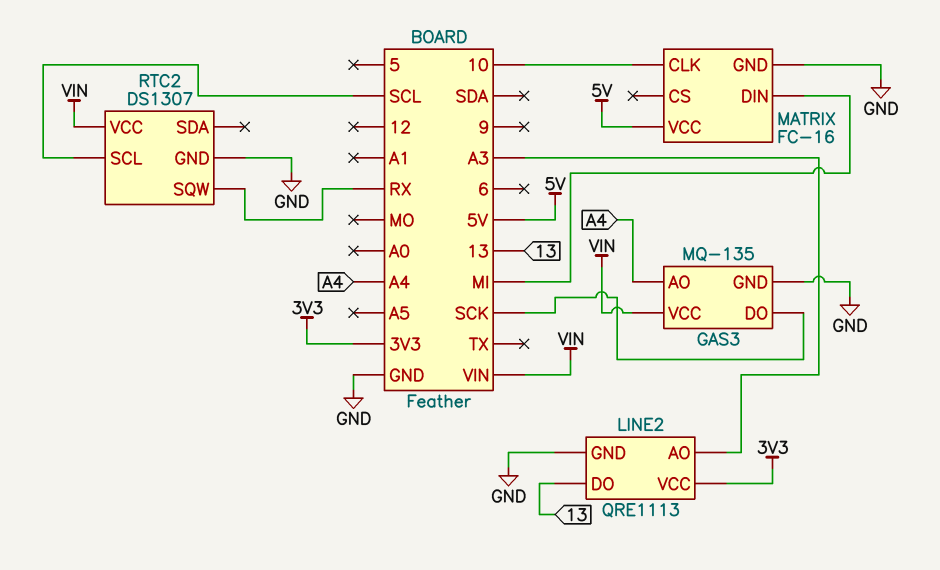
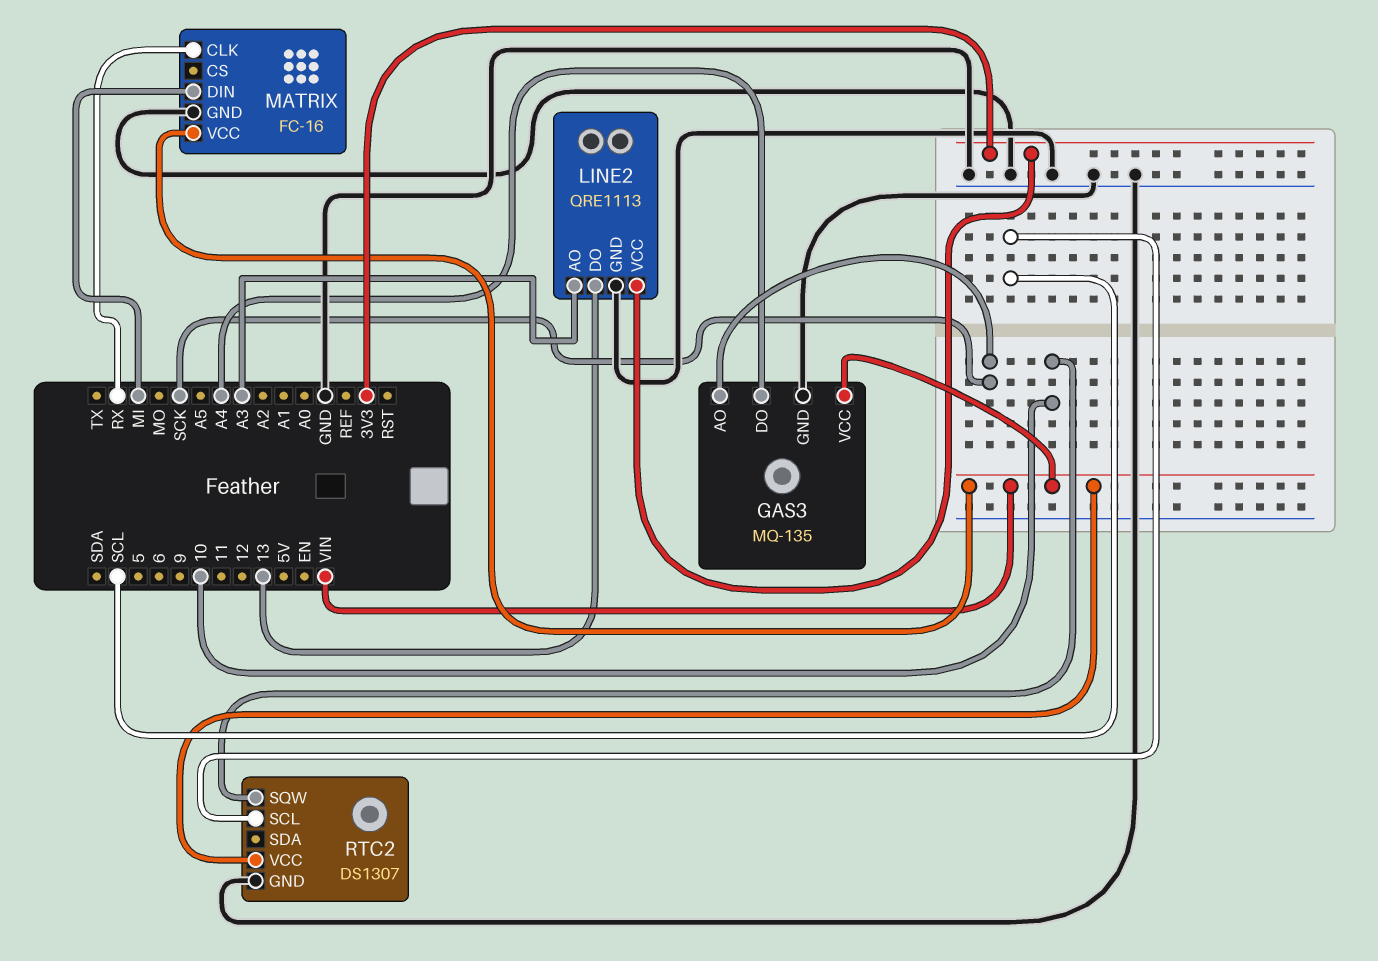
GAS3 pin AO: A4 -> SCK
GAS3 pin DO: SCK -> A4
MATRIX pin CLK: 10 -> RX
MATRIX pin VCC: 5V -> VIN
RTC2 pin SQW: RX -> 10

